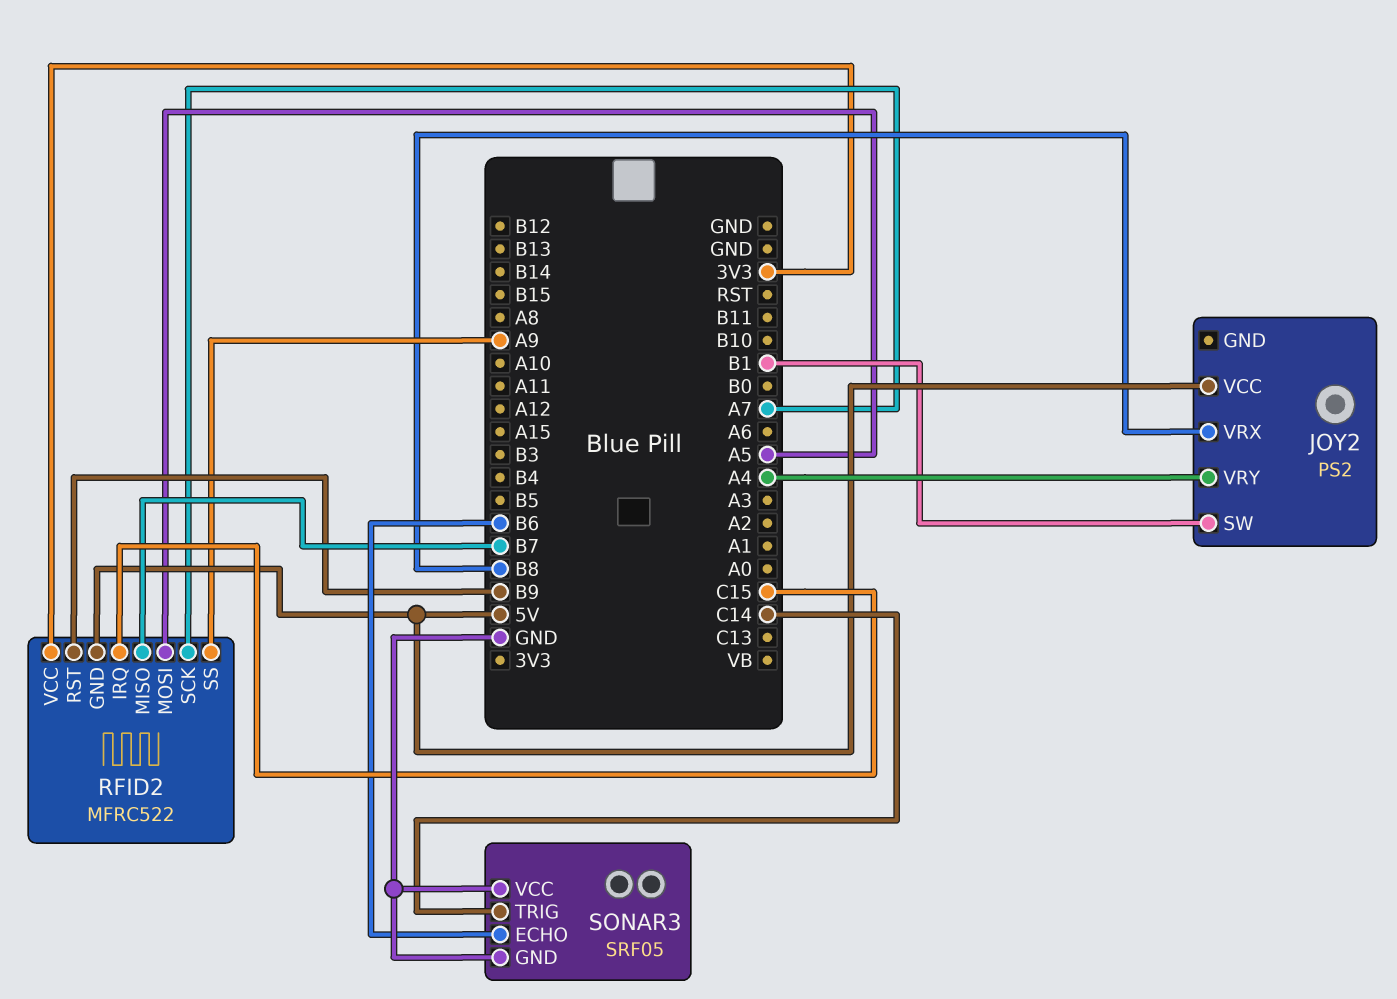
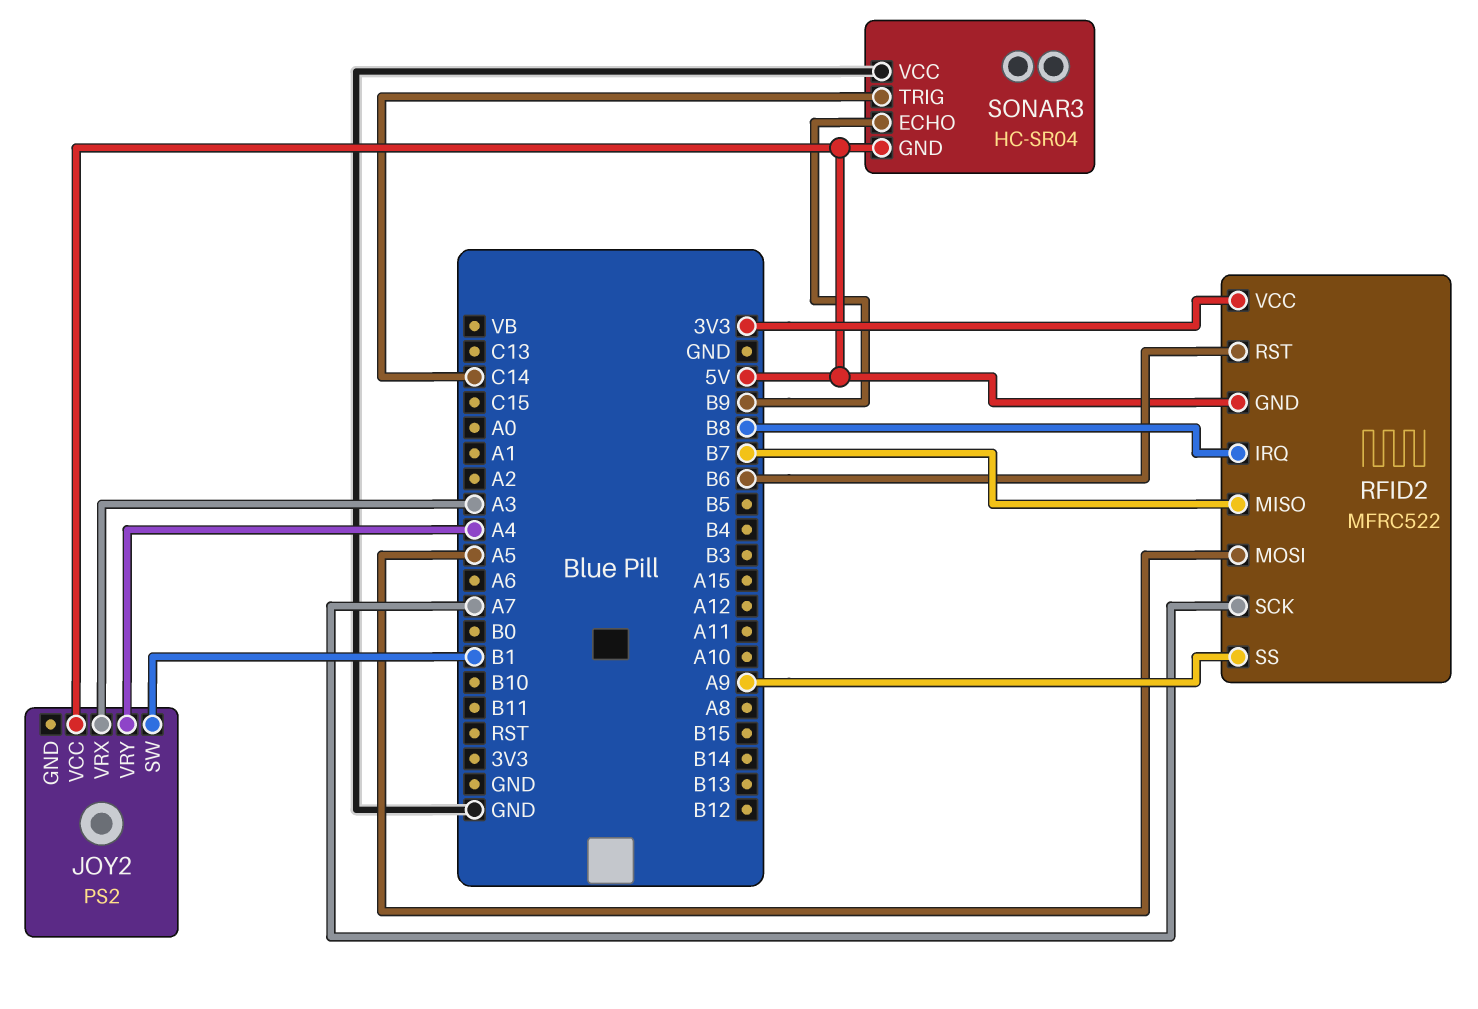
JOY2 pin VRX: B8 -> A3
RFID2 pin IRQ: C15 -> B8
RFID2 pin RST: B9 -> B6
SONAR3: SRF05 -> HC-SR04
SONAR3 pin ECHO: B6 -> B9
SONAR3 pin GND: GND -> 5V

